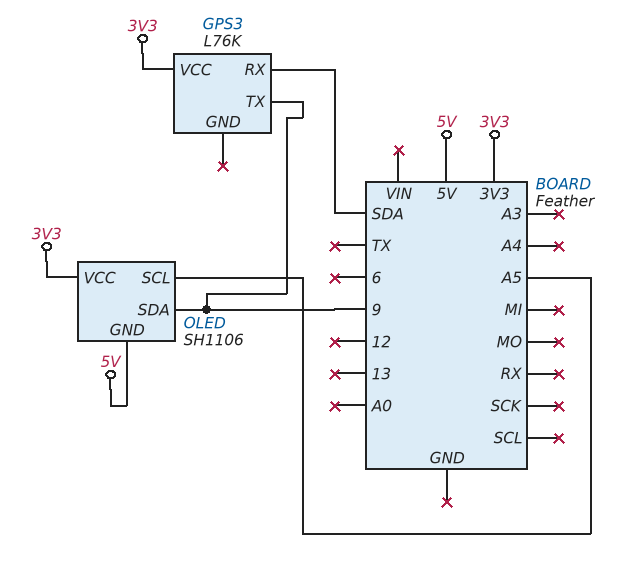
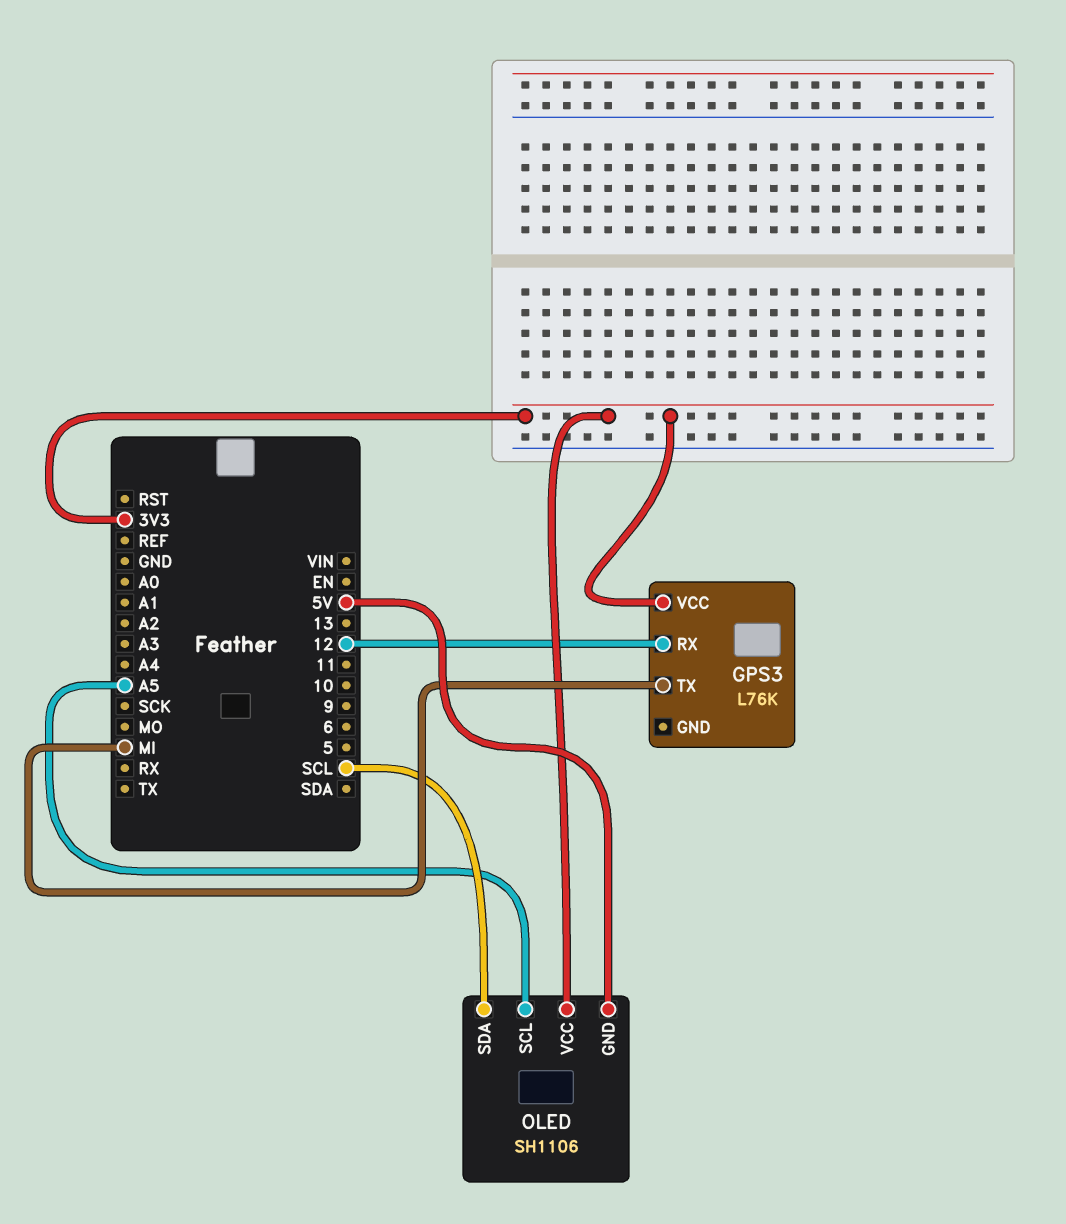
GPS3 pin RX: SDA -> 12
GPS3 pin TX: 9 -> MI
OLED pin SDA: 9 -> SCL

